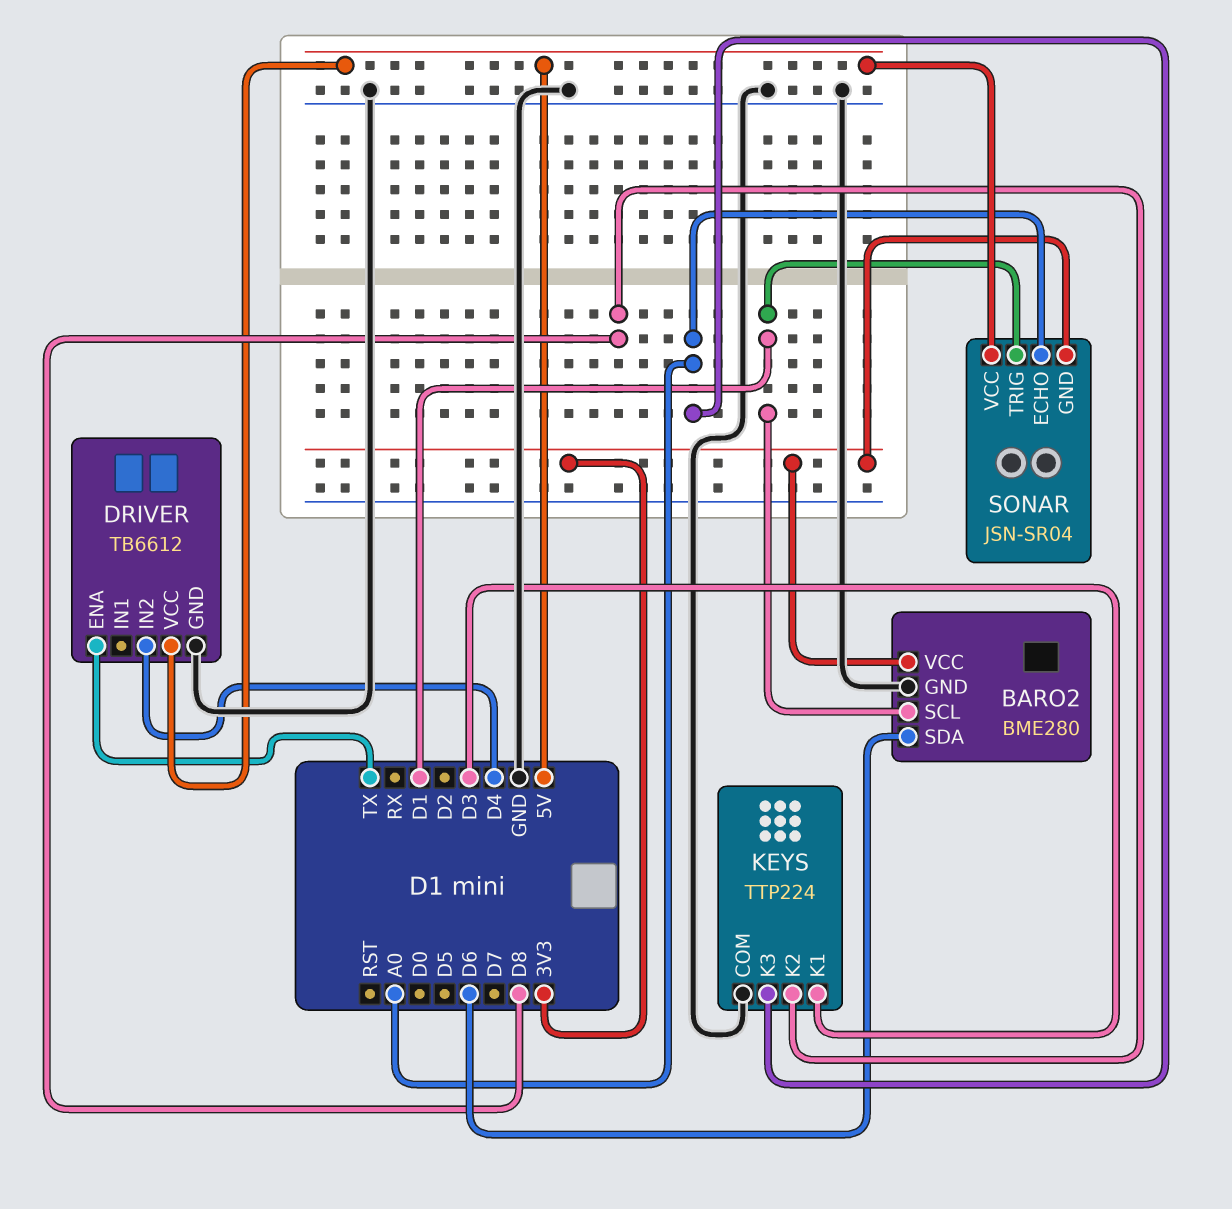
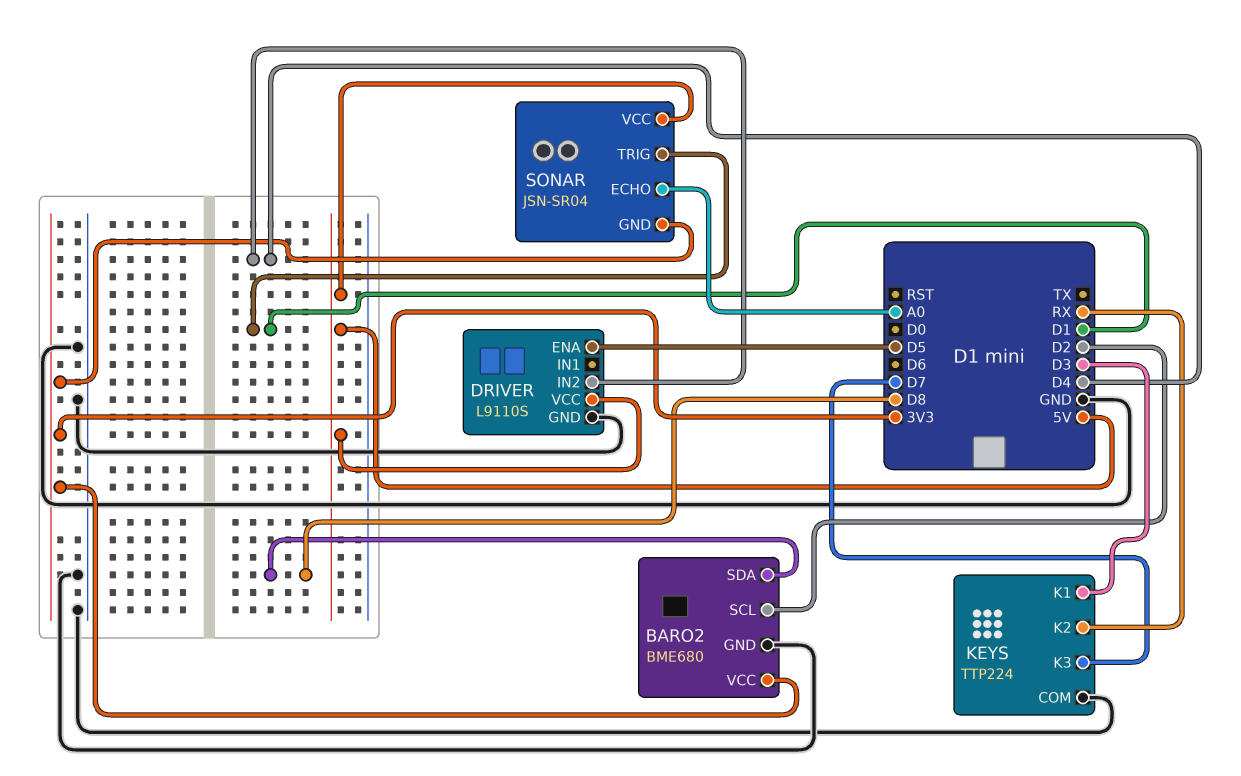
BARO2: BME280 -> BME680
BARO2 pin SCL: D1 -> D2
BARO2 pin SDA: D6 -> D8
DRIVER: TB6612 -> L9110S
DRIVER pin ENA: TX -> D5
KEYS pin K2: D8 -> RX
KEYS pin K3: A0 -> D7

